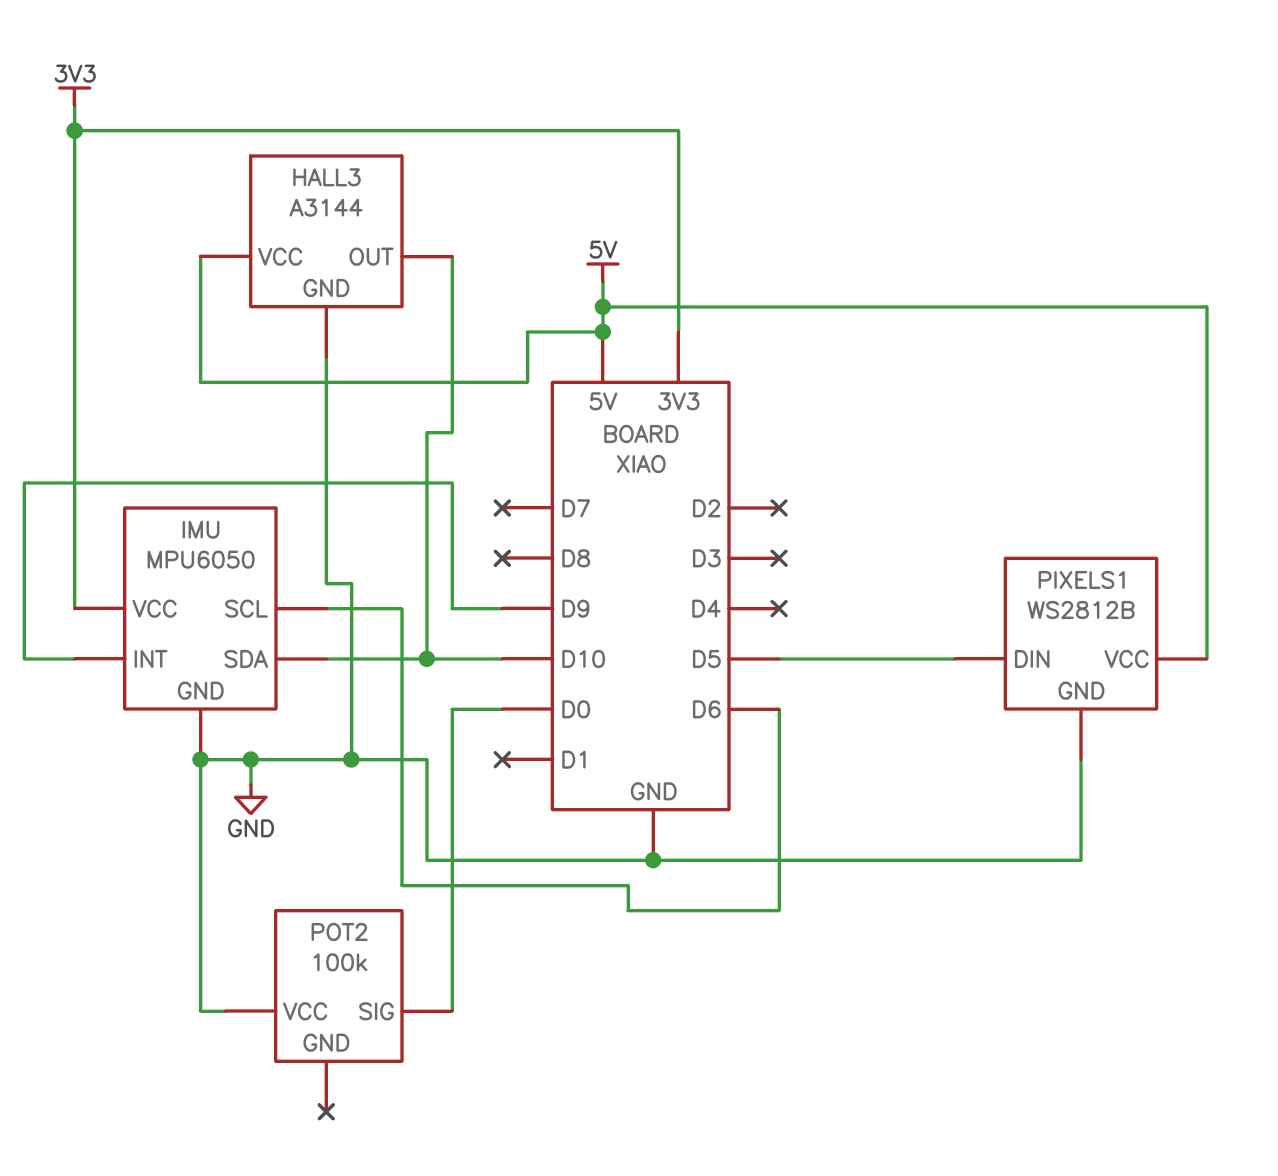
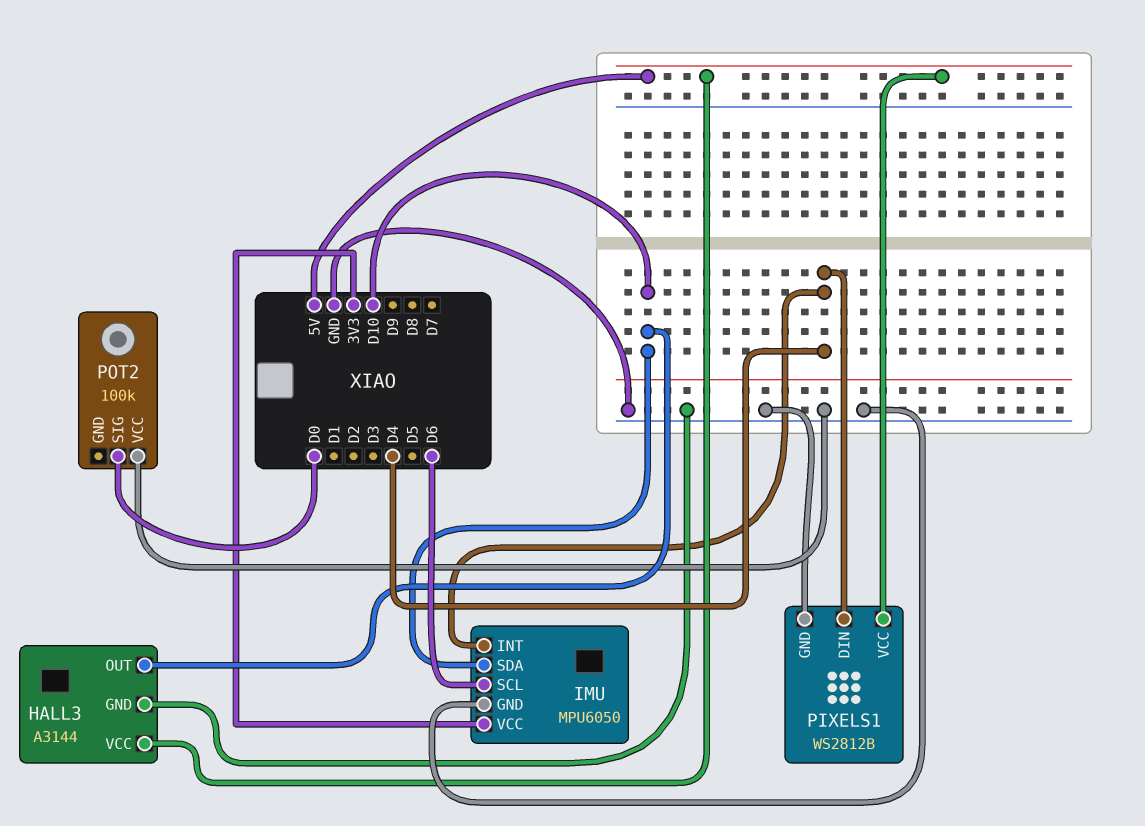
IMU pin INT: D9 -> D4
PIXELS1 pin DIN: D5 -> D4

